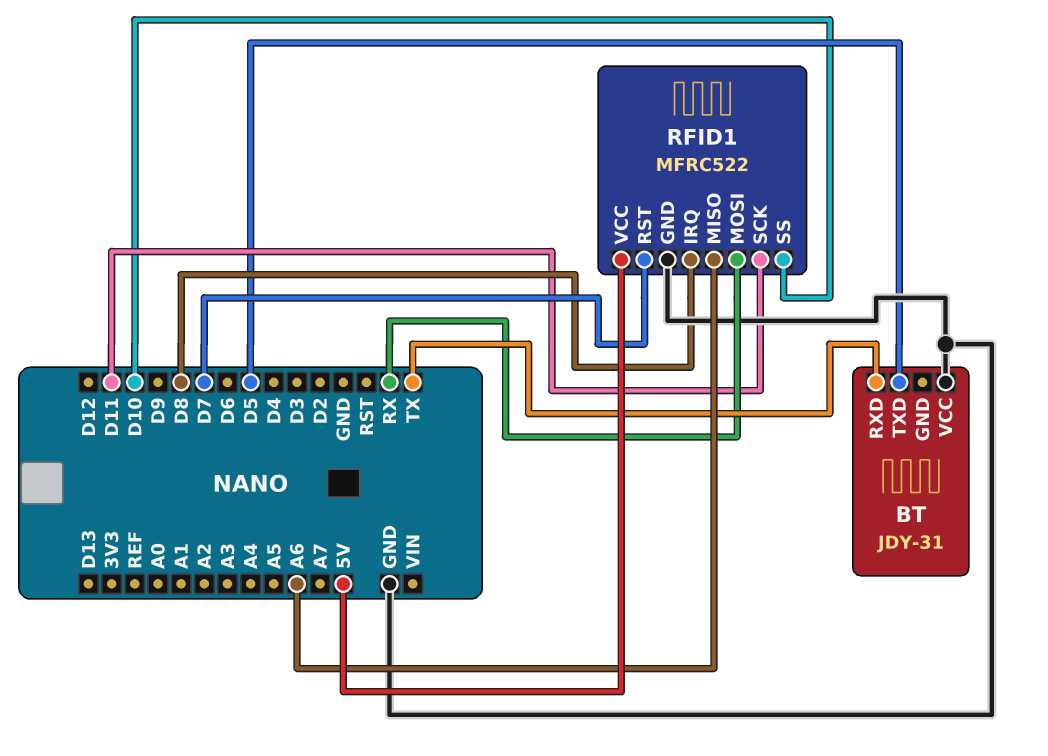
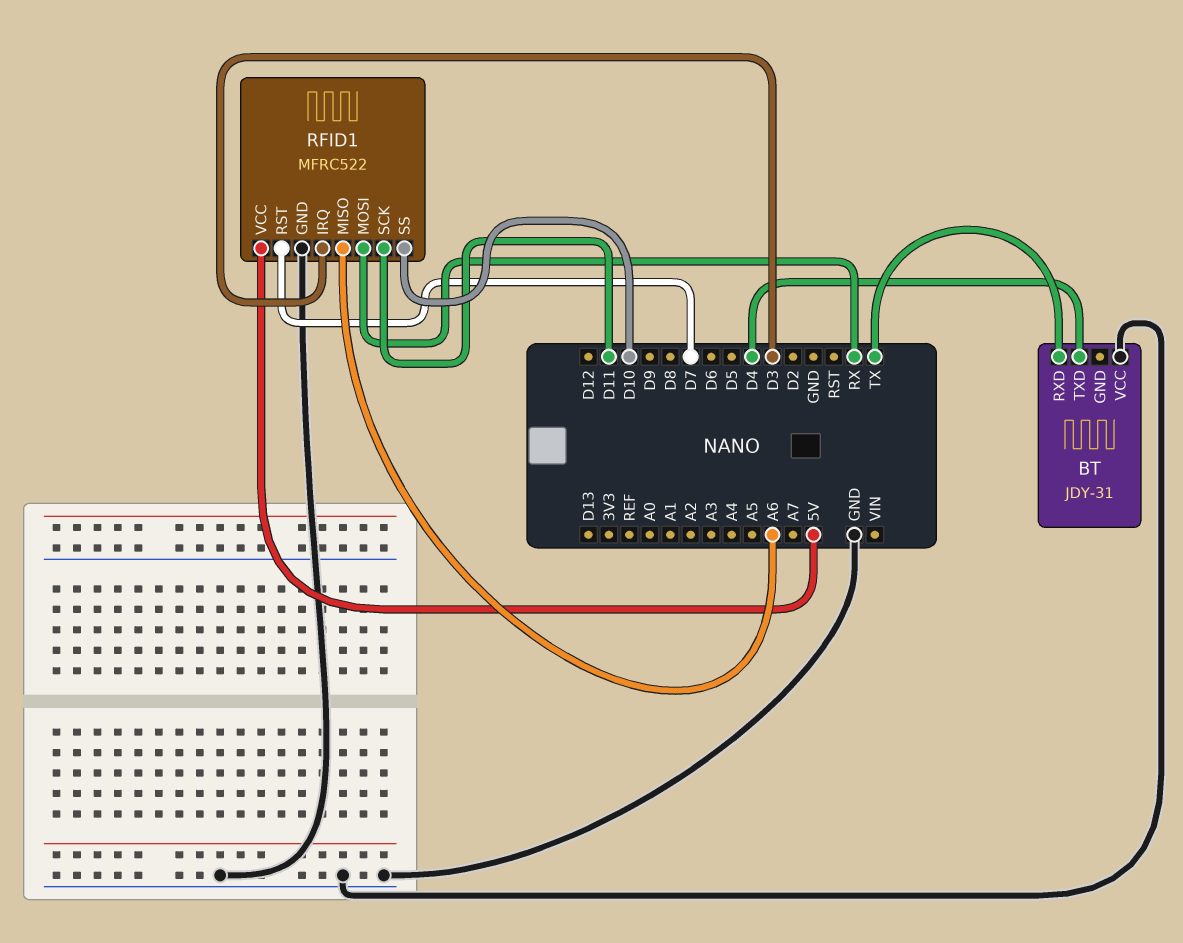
BT pin TXD: D5 -> D4
RFID1 pin IRQ: D8 -> D3

